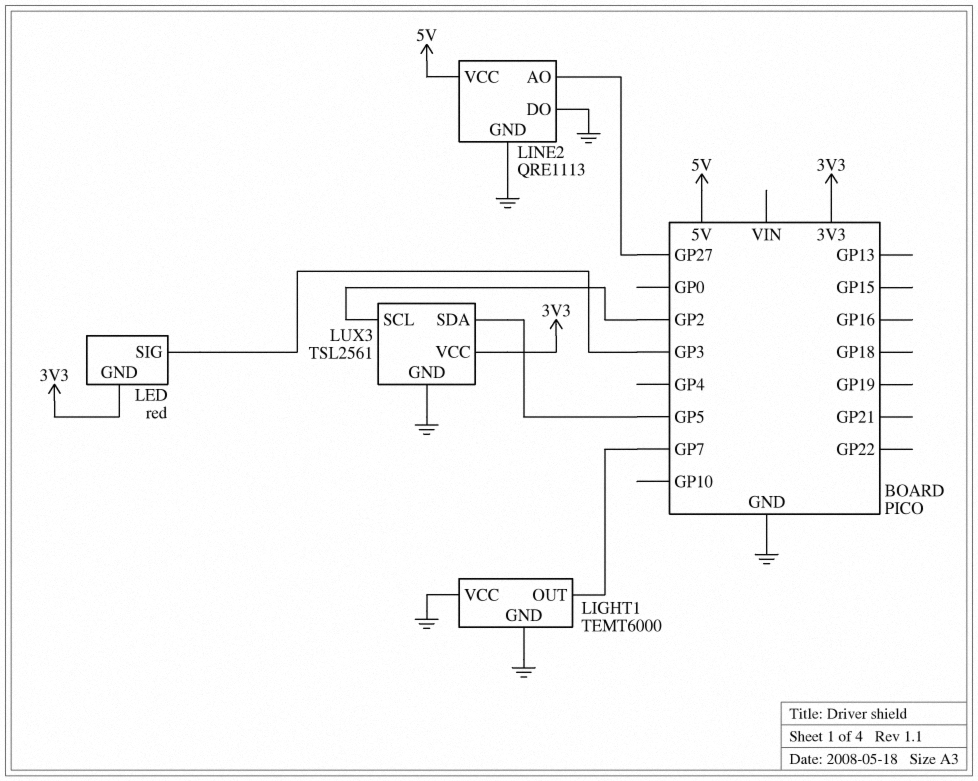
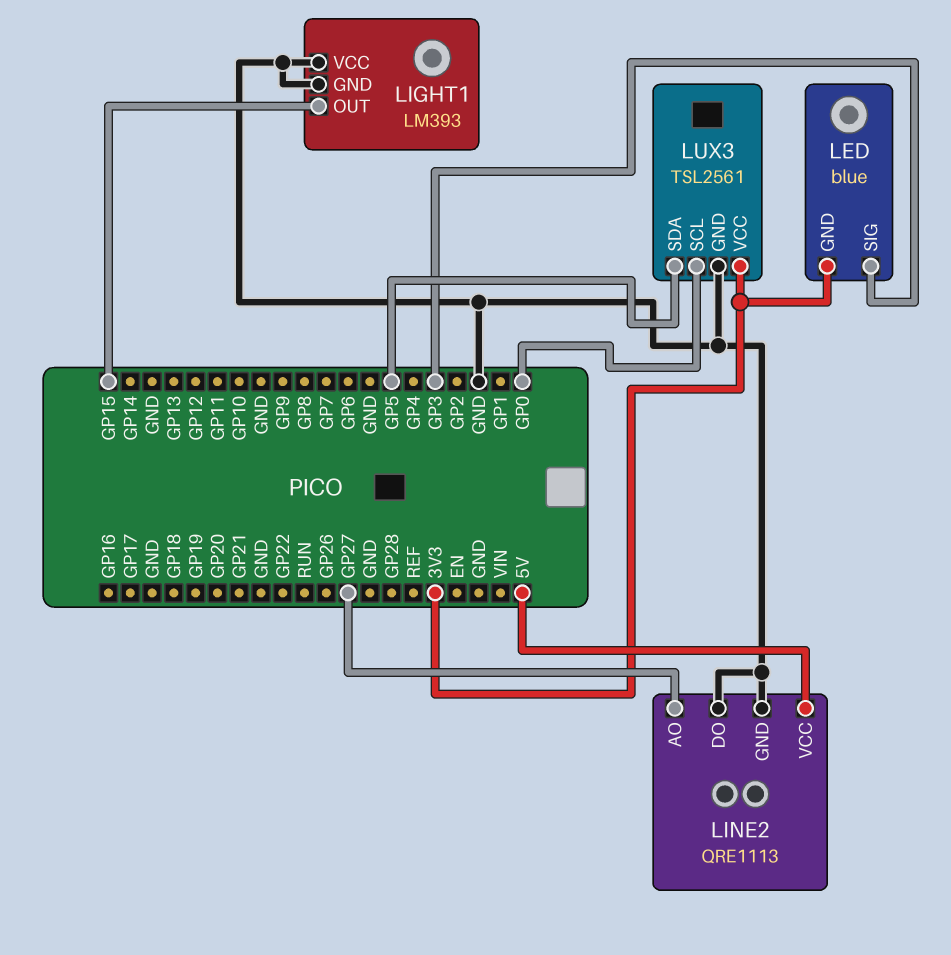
LED: red -> blue
LIGHT1: TEMT6000 -> LM393
LIGHT1 pin OUT: GP7 -> GP15
LUX3 pin SCL: GP2 -> GP0

